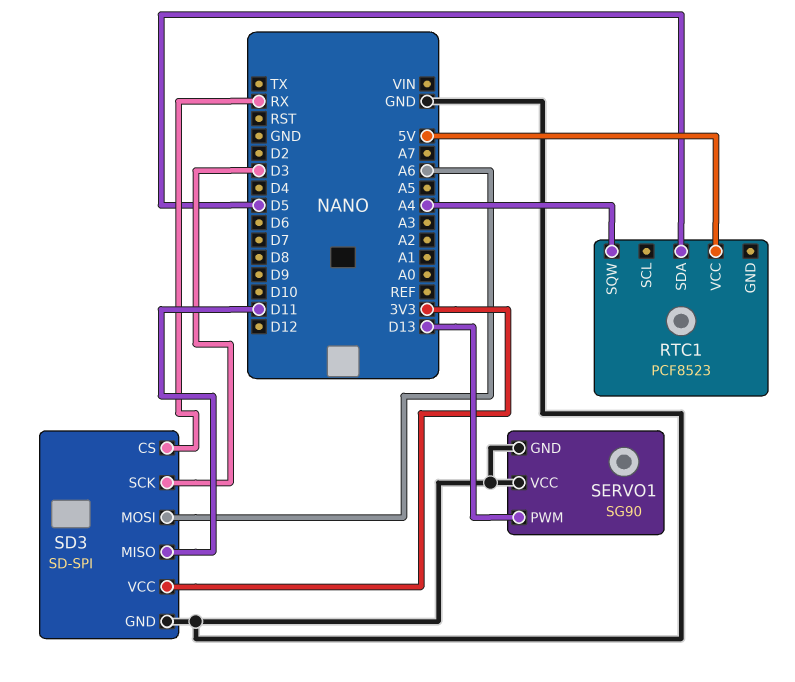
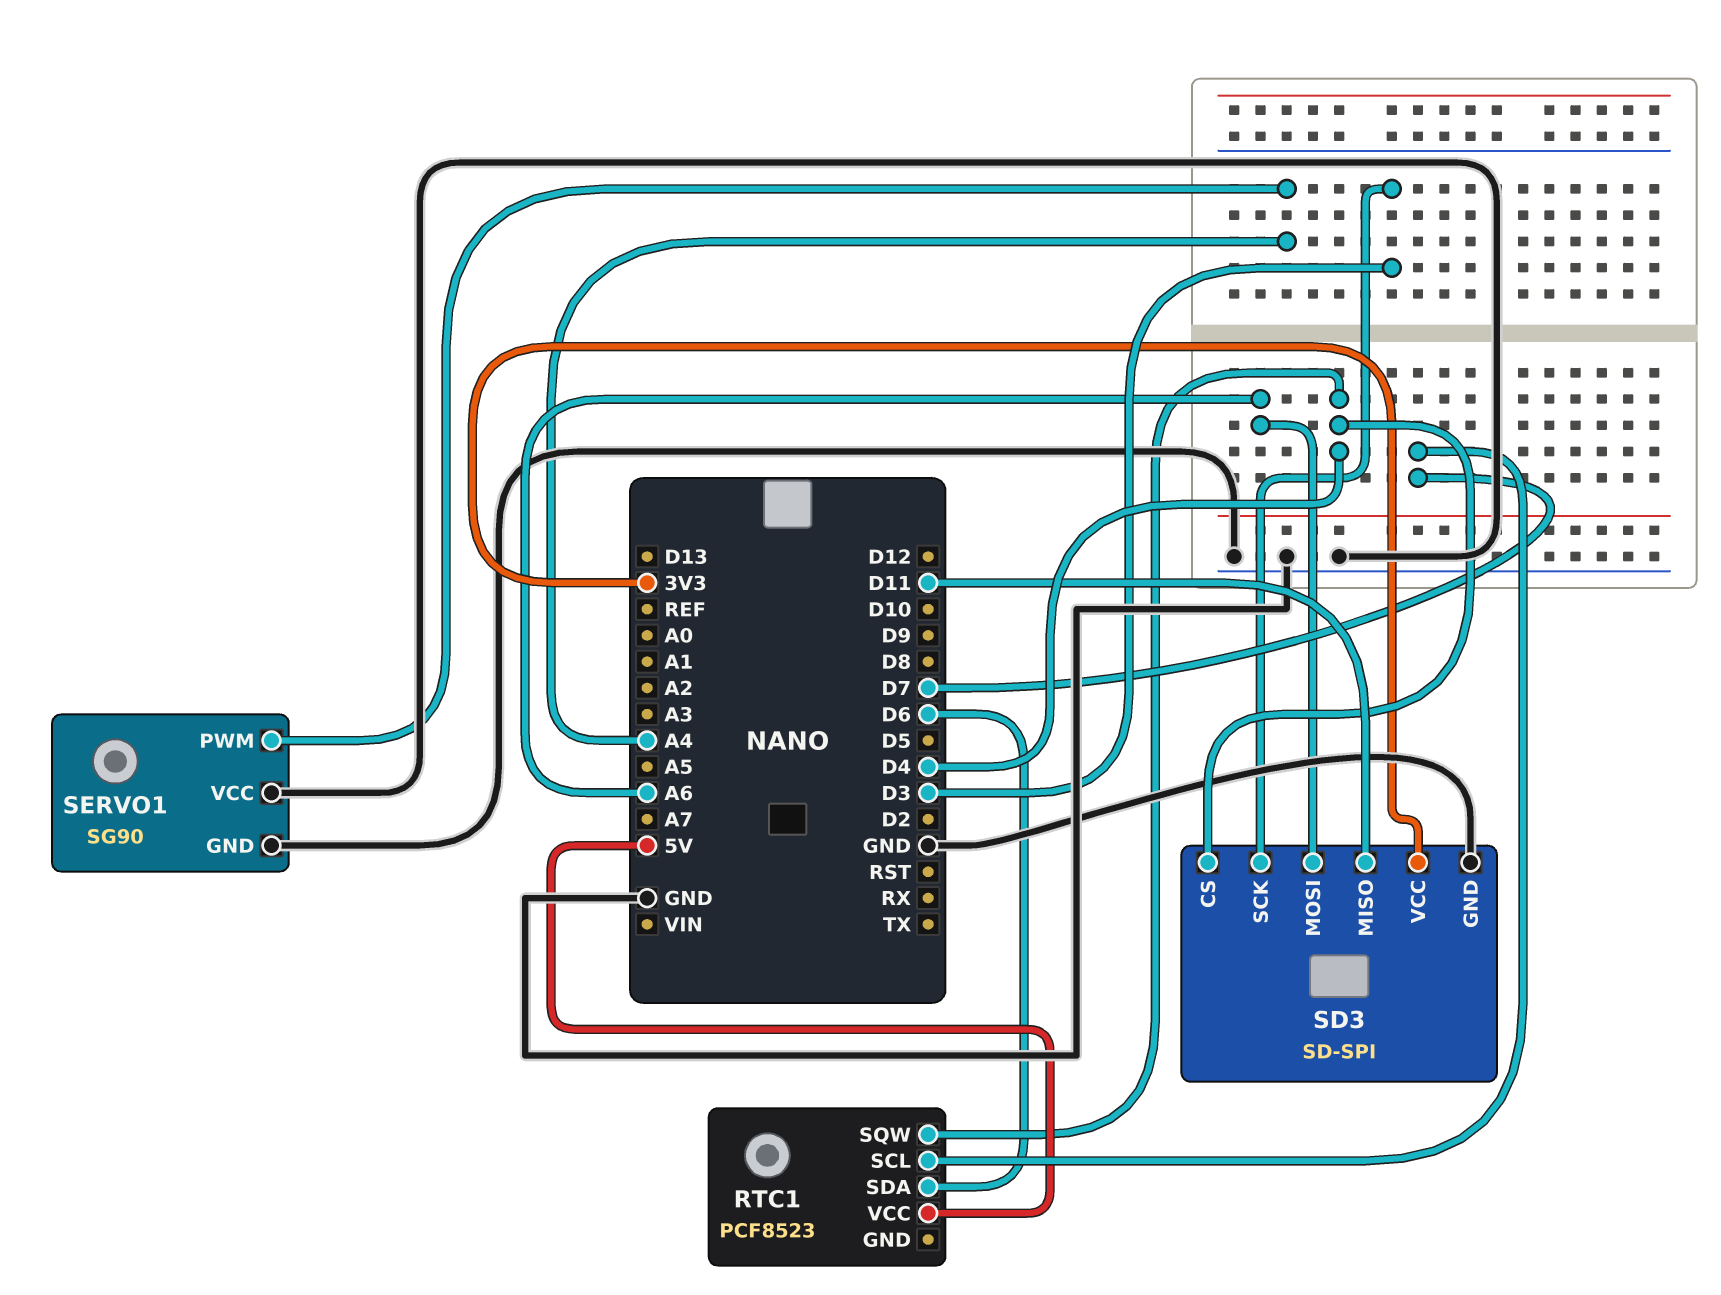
RTC1 pin SCL: none -> D7
RTC1 pin SDA: D5 -> D6
RTC1 pin SQW: A4 -> D4
SD3 pin CS: RX -> D4
SERVO1 pin PWM: D13 -> A4

